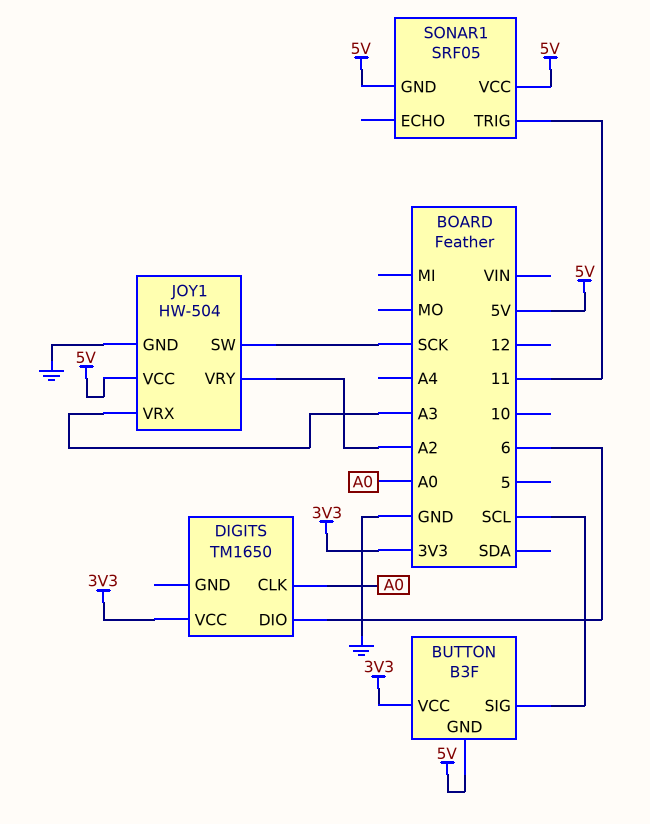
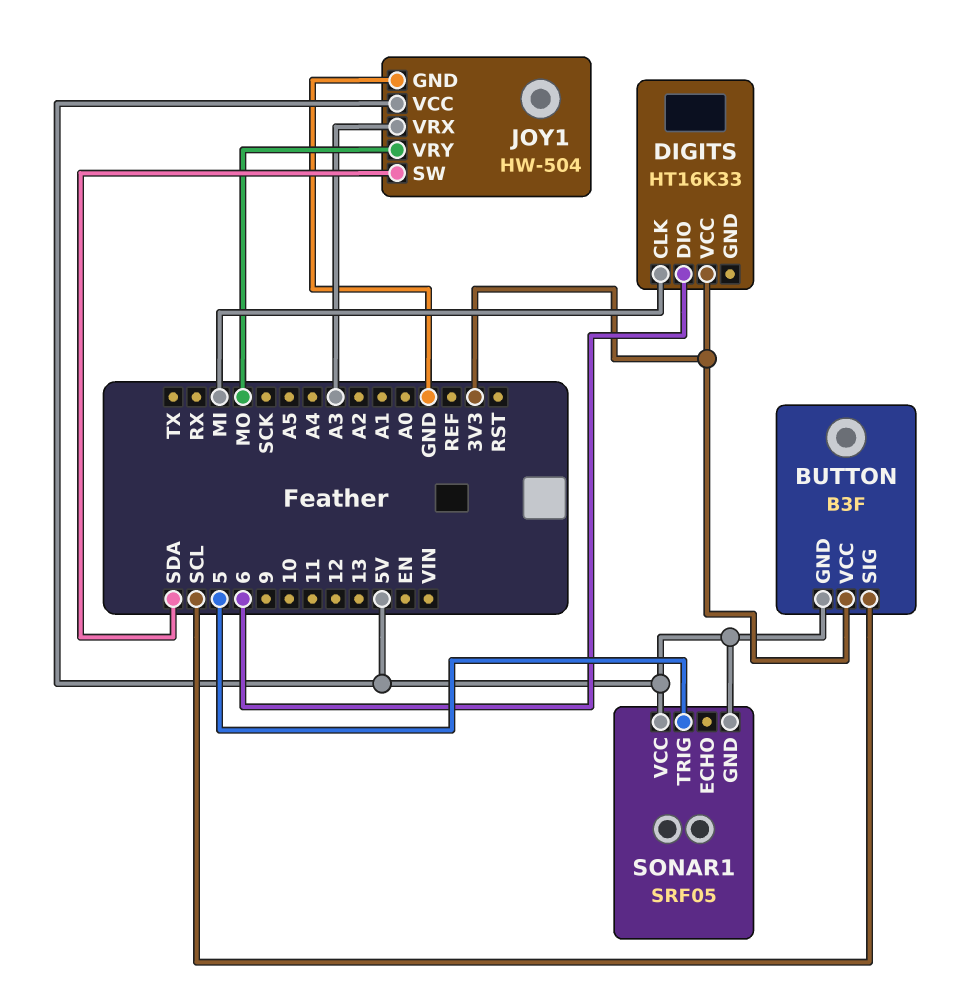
DIGITS: TM1650 -> HT16K33
DIGITS pin CLK: A0 -> MI
JOY1 pin SW: SCK -> SDA
JOY1 pin VRY: A2 -> MO
SONAR1 pin TRIG: 11 -> 5

